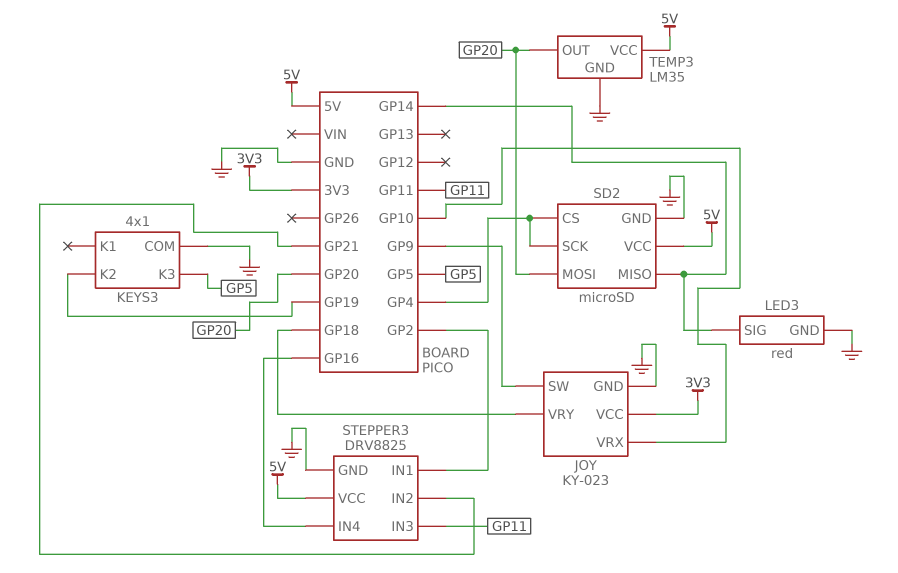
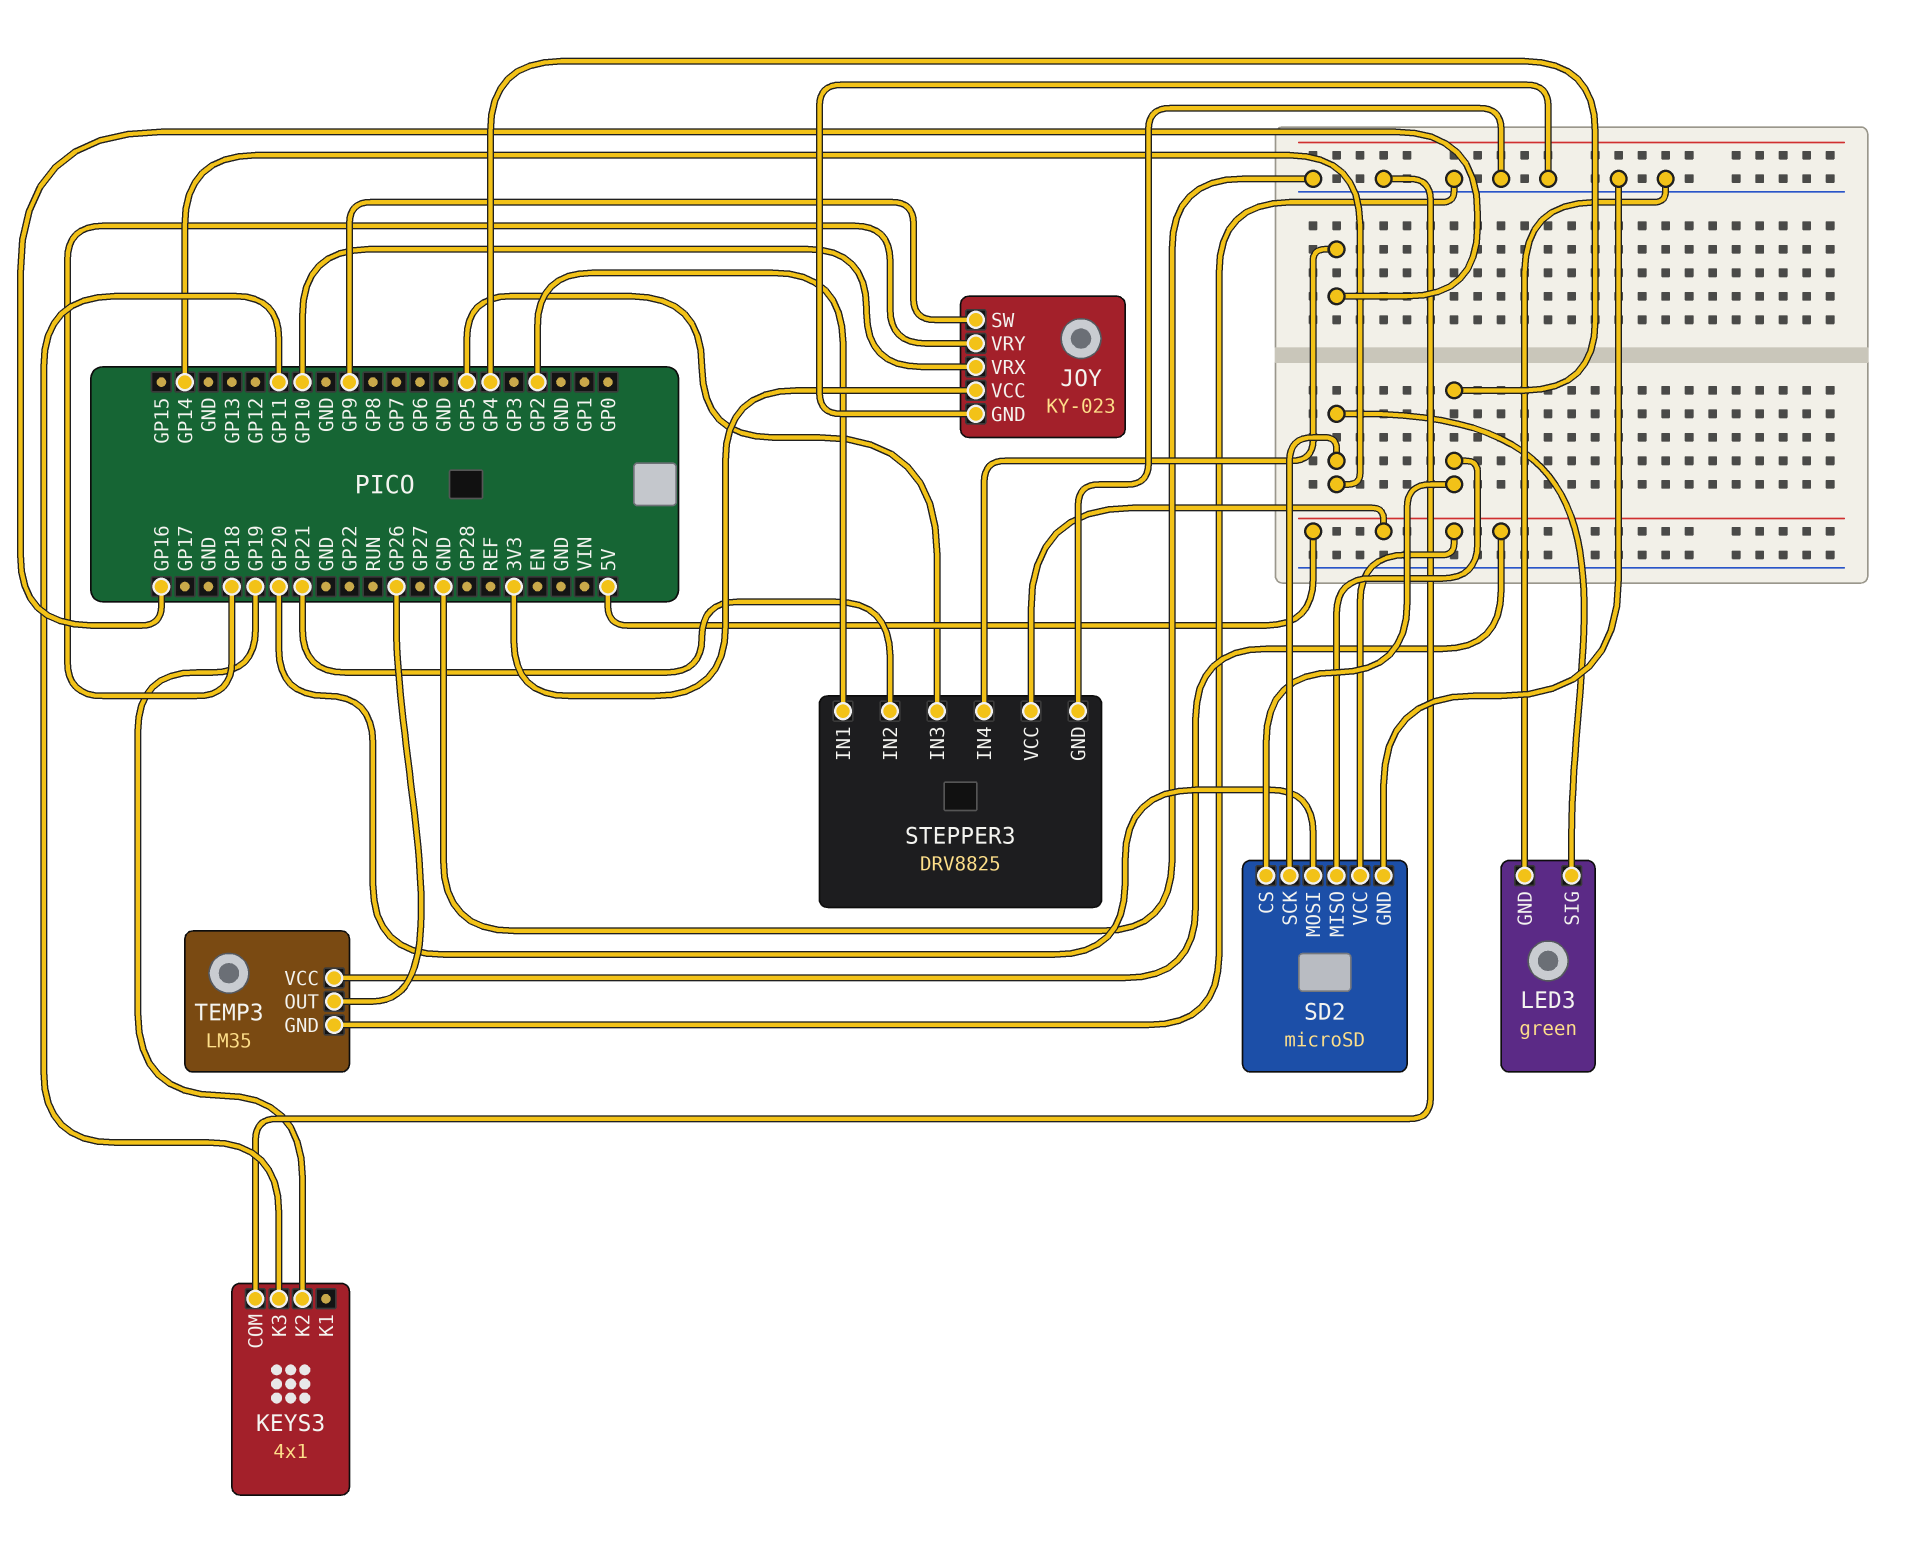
KEYS3 pin K3: GP5 -> GP11
LED3: red -> green
SD2 pin MISO: GP14 -> GP4
SD2 pin SCK: GP4 -> GP14
STEPPER3 pin IN3: GP11 -> GP5
TEMP3 pin OUT: GP20 -> GP26

